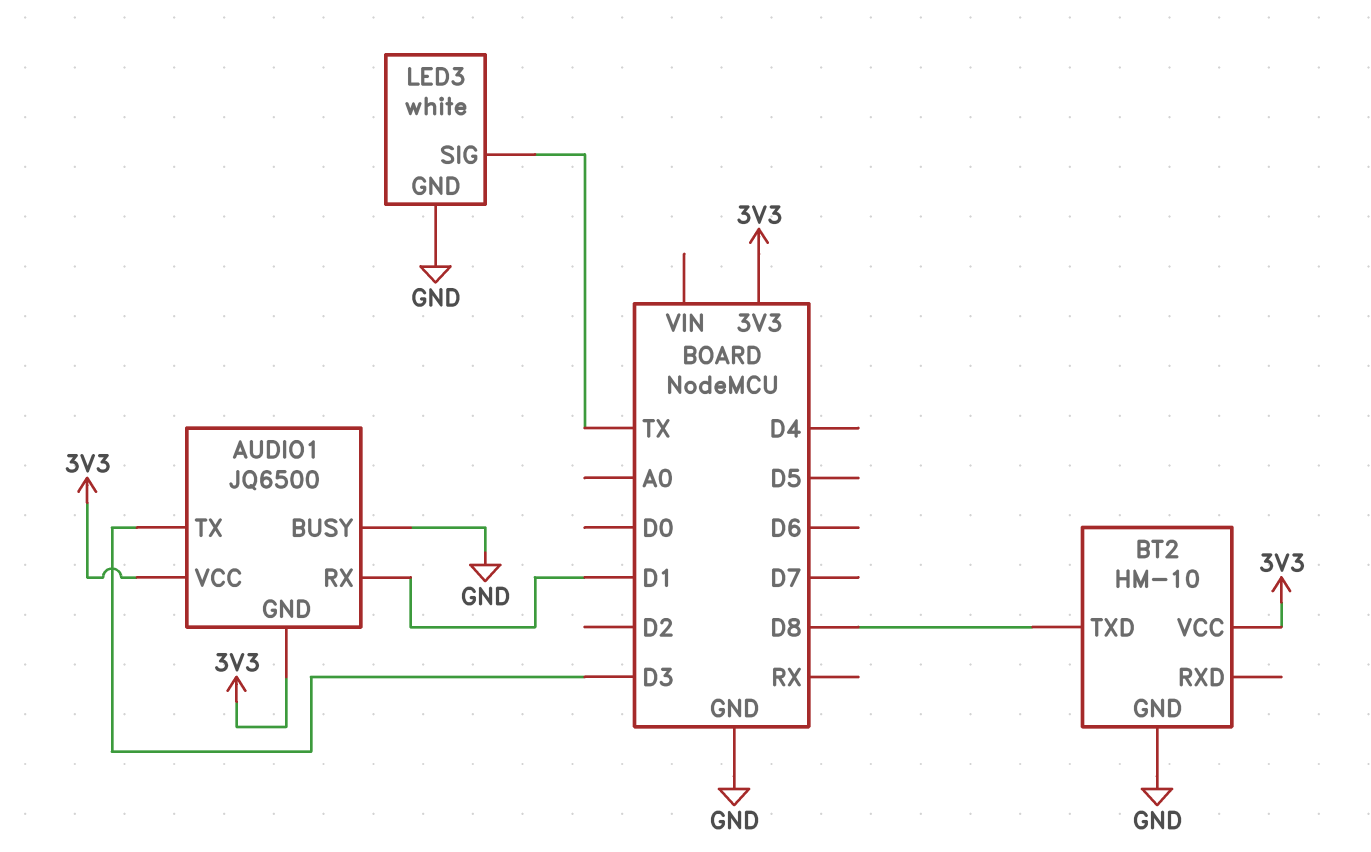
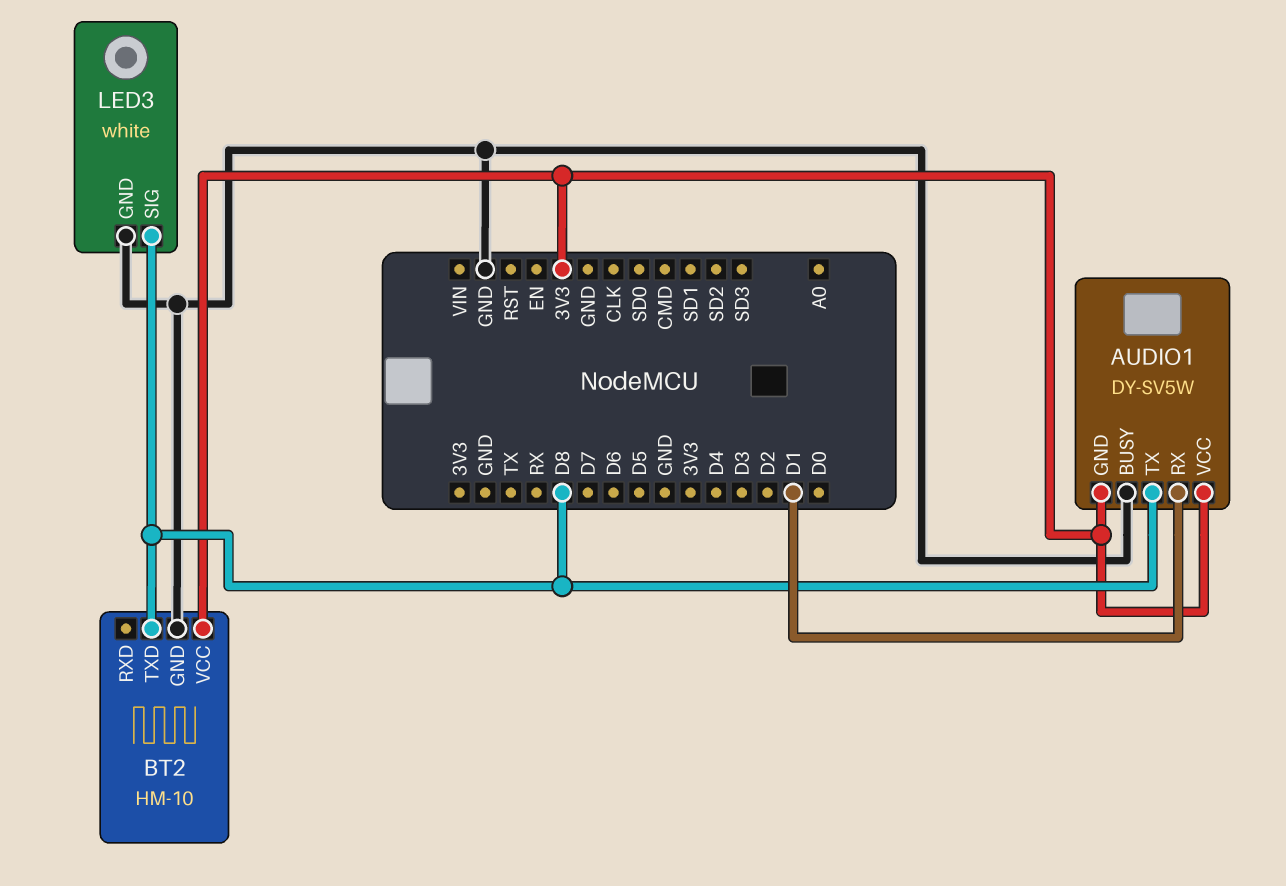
AUDIO1: JQ6500 -> DY-SV5W
AUDIO1 pin TX: D3 -> D8
LED3 pin SIG: TX -> D8

